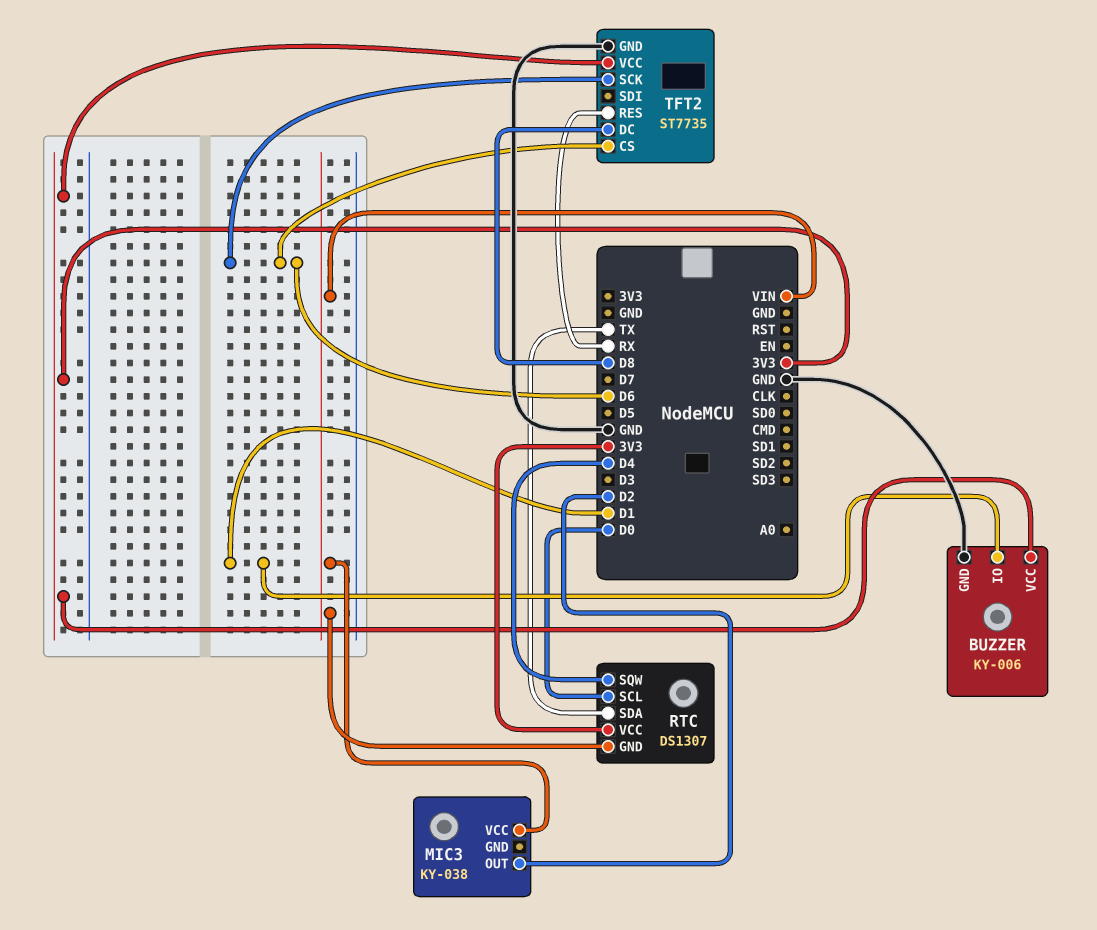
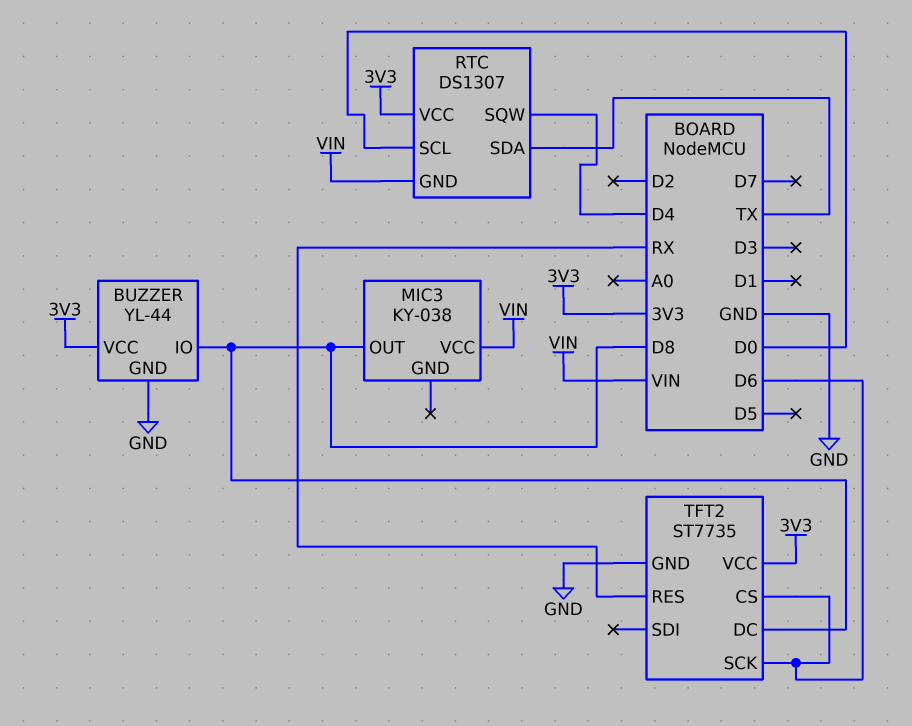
BUZZER: KY-006 -> YL-44
BUZZER pin IO: D1 -> D8
MIC3 pin OUT: D2 -> D8

